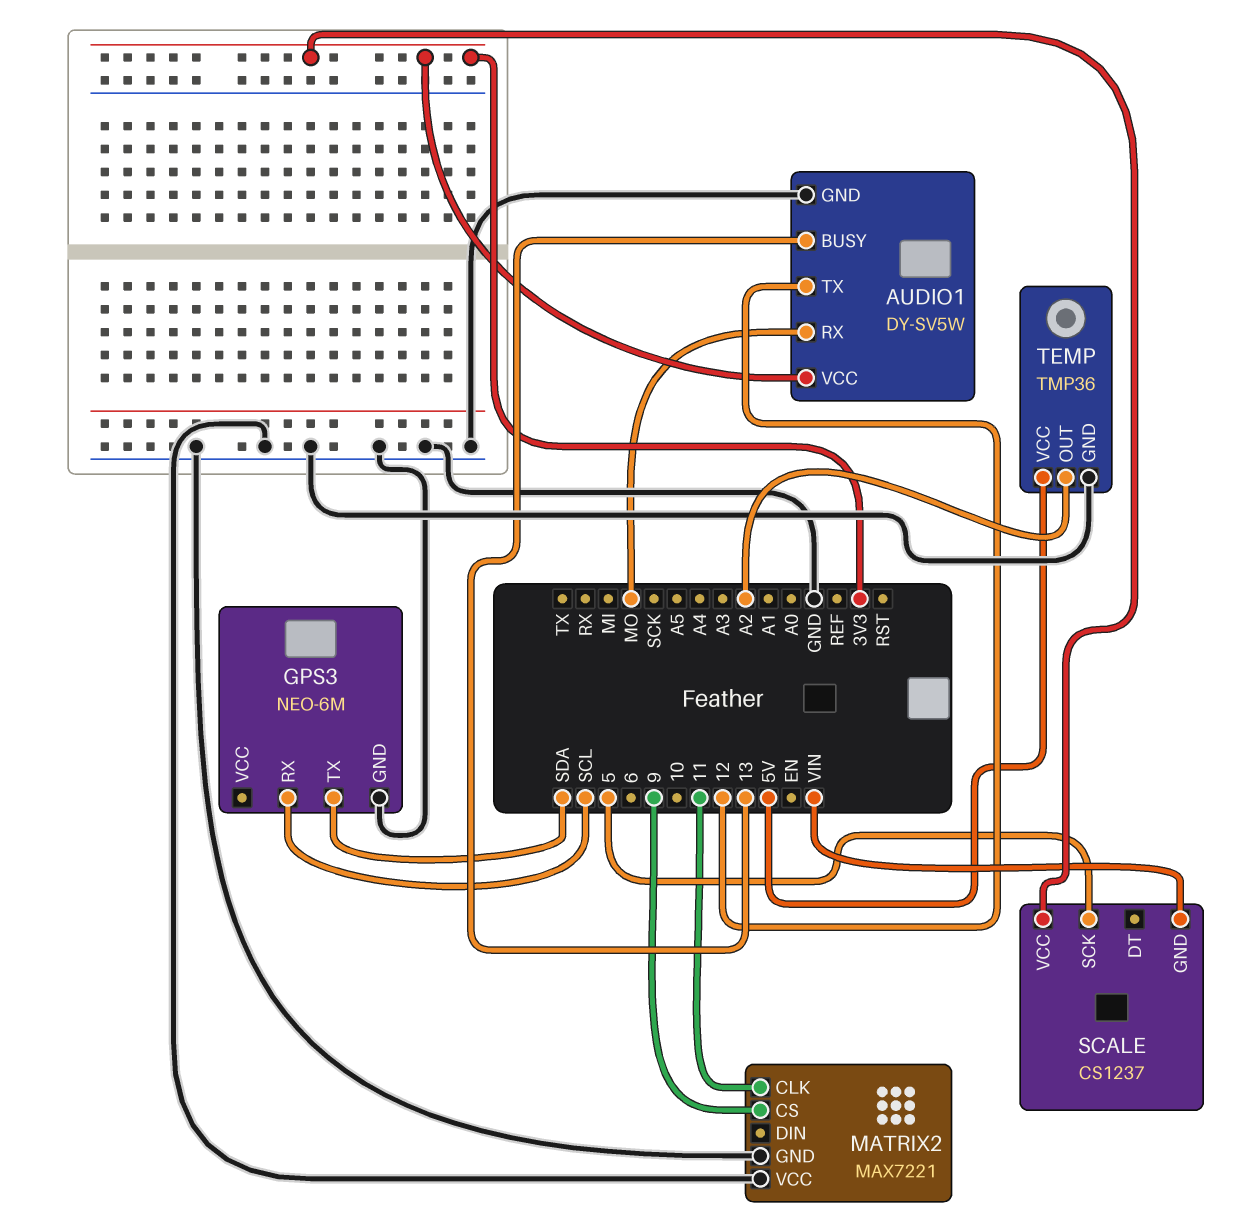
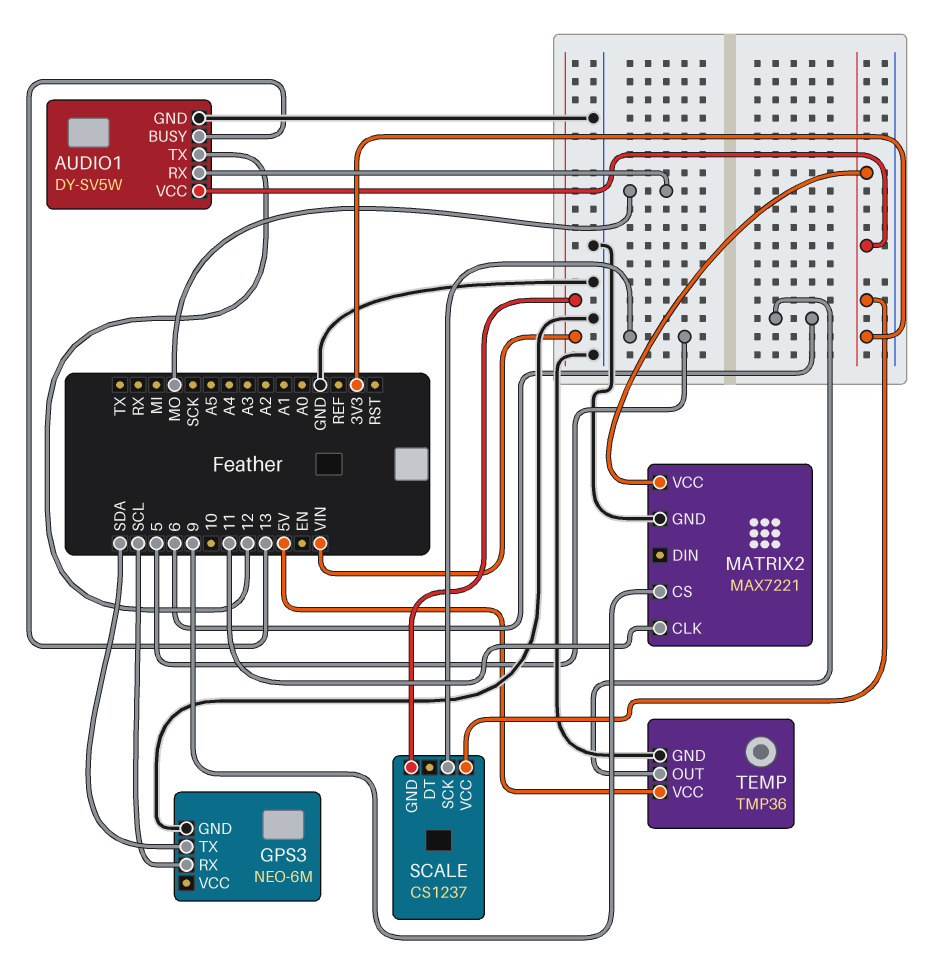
MATRIX2 pin VCC: GND -> 3V3
TEMP pin OUT: A2 -> 6

